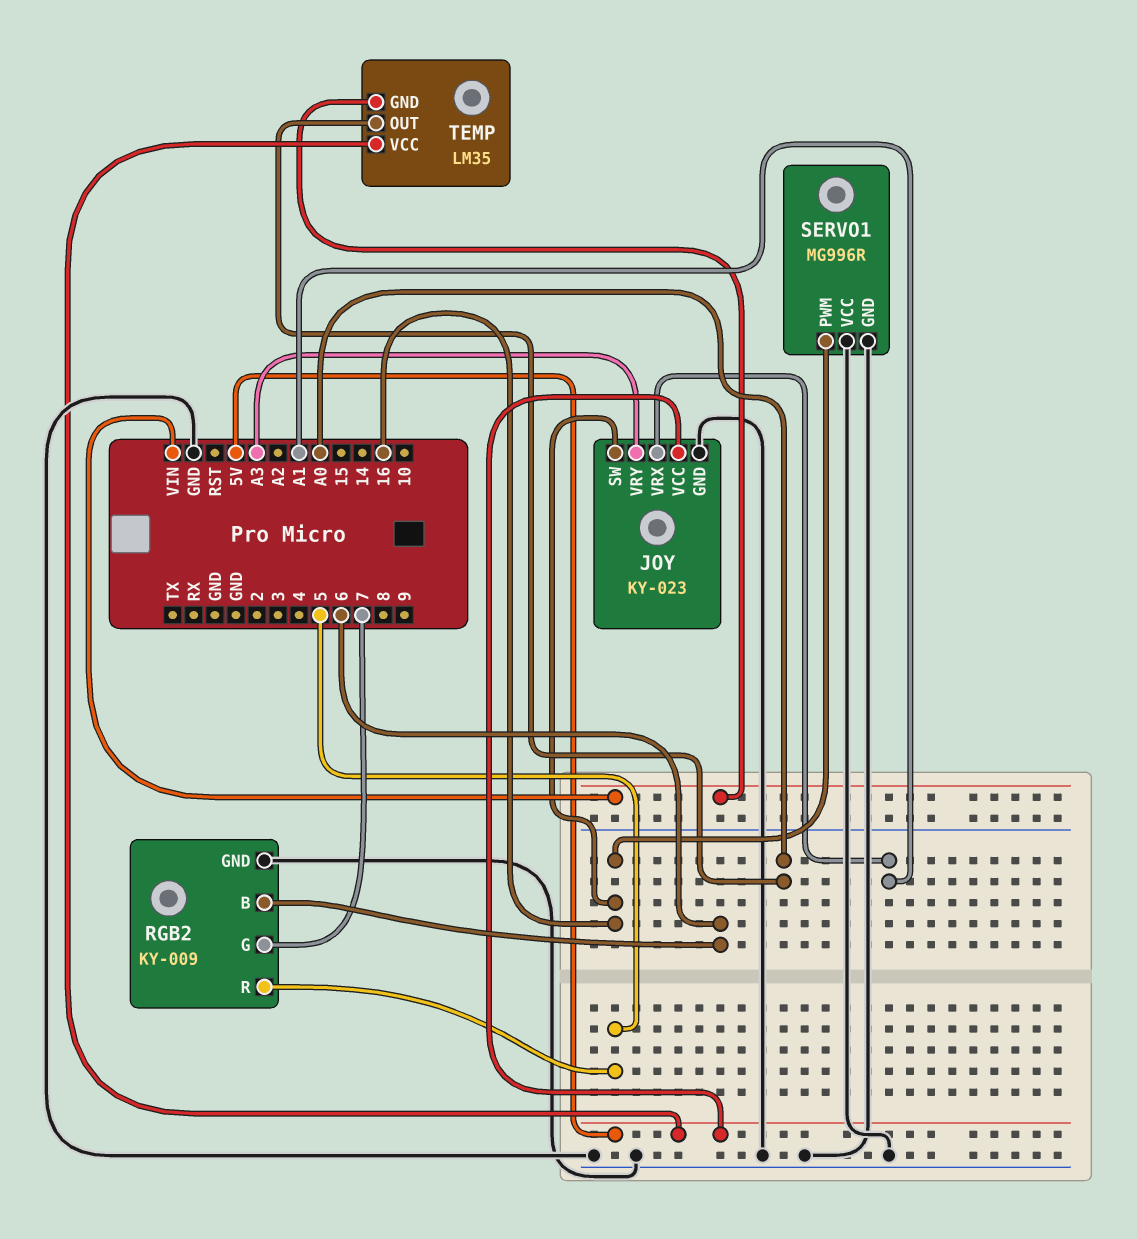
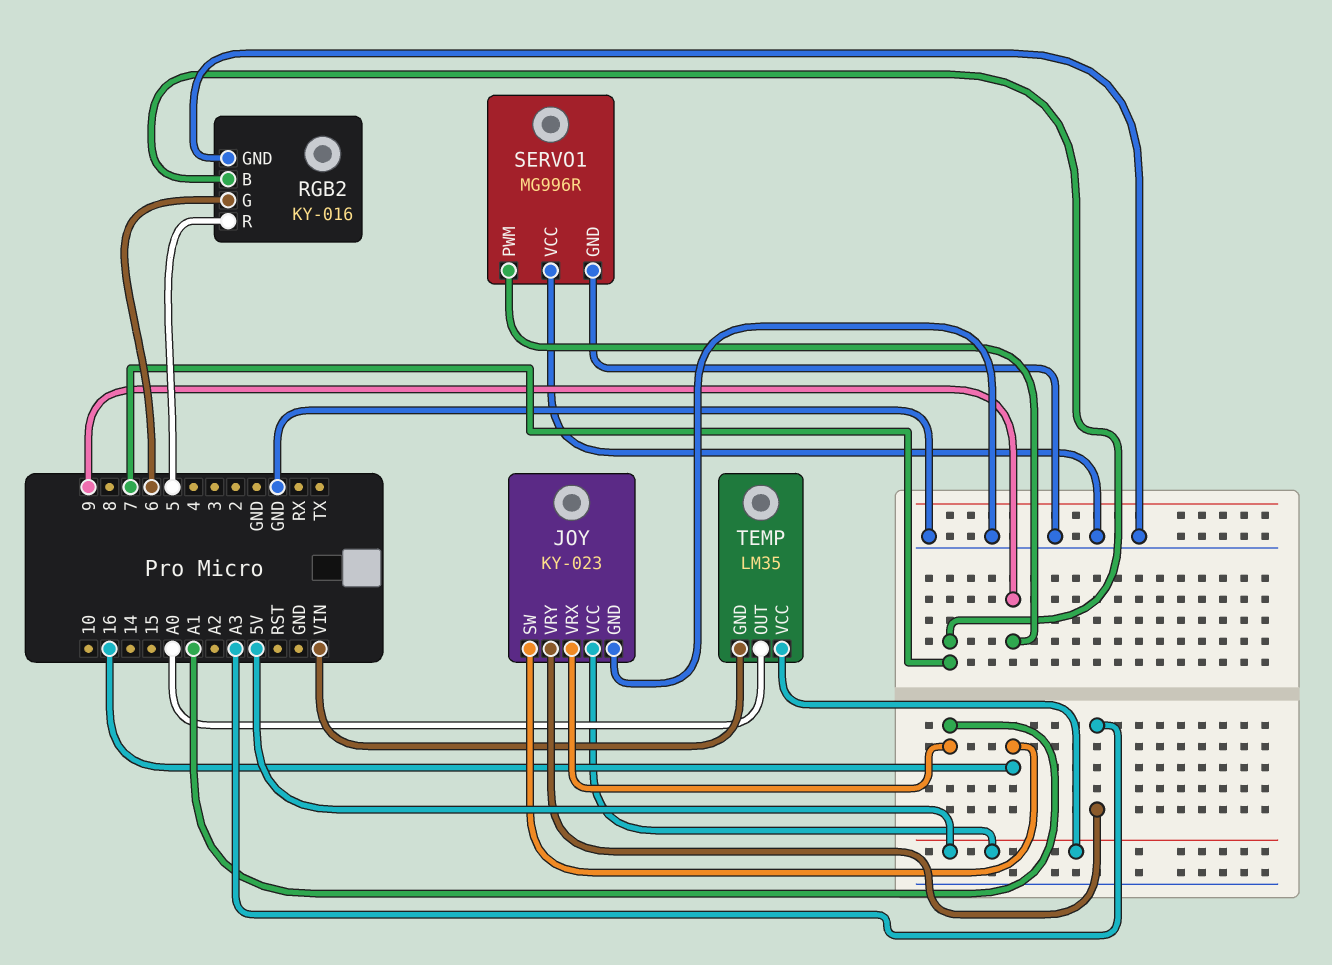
RGB2: KY-009 -> KY-016
RGB2 pin B: 6 -> 7
RGB2 pin G: 7 -> 6
SERVO1 pin PWM: 16 -> 9

